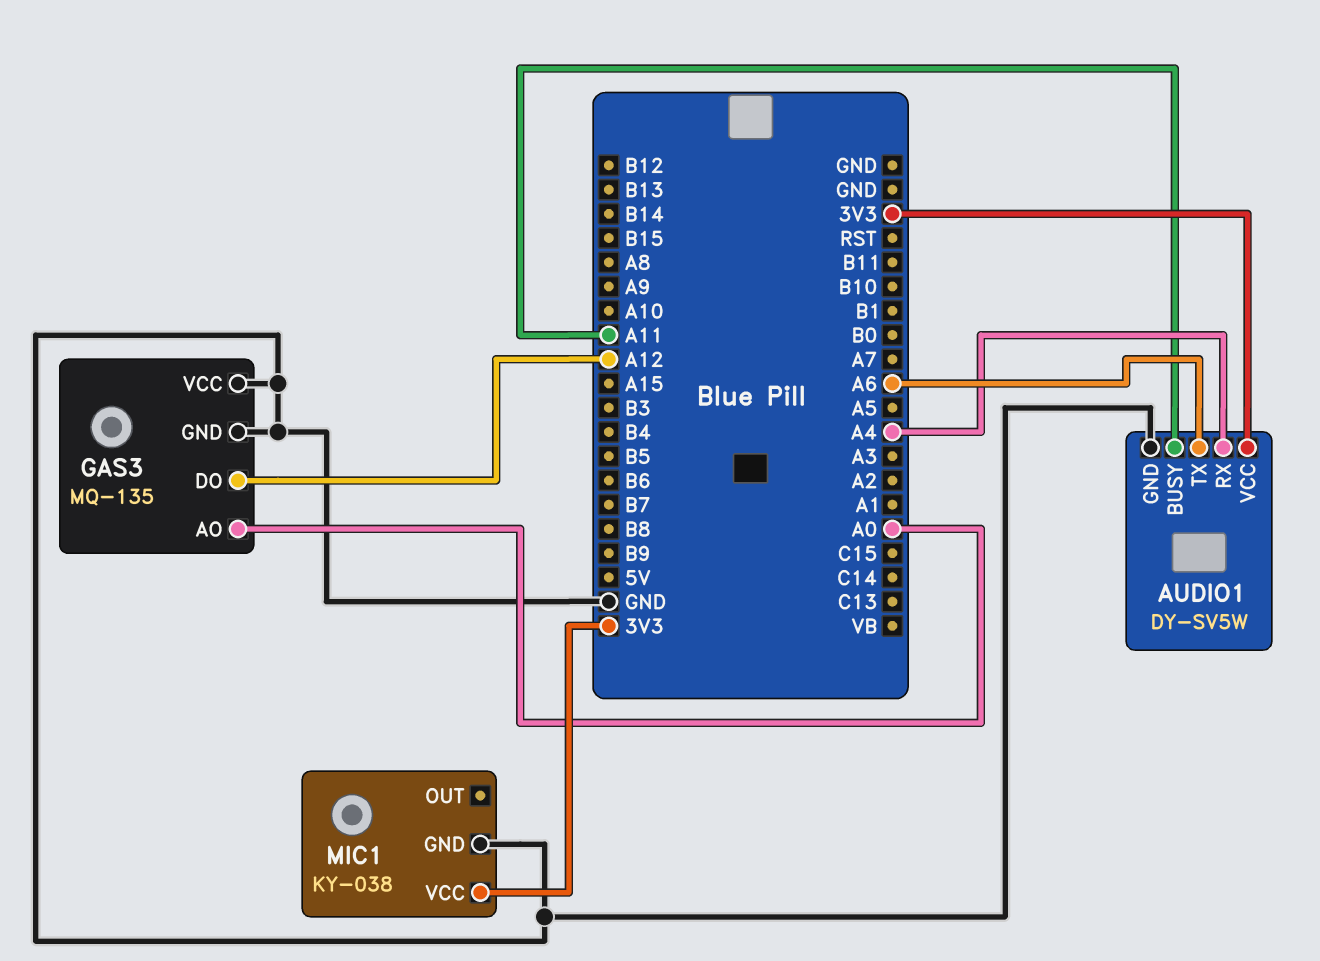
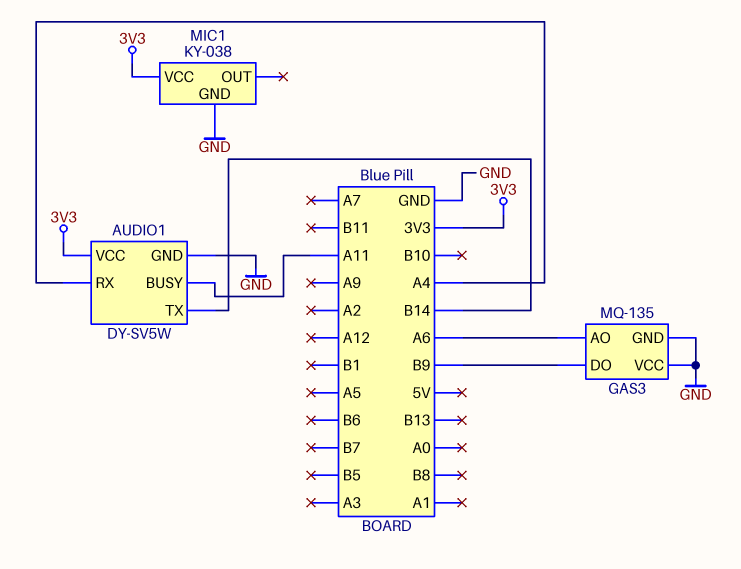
AUDIO1 pin TX: A6 -> B14
GAS3 pin AO: A0 -> A6
GAS3 pin DO: A12 -> B9

